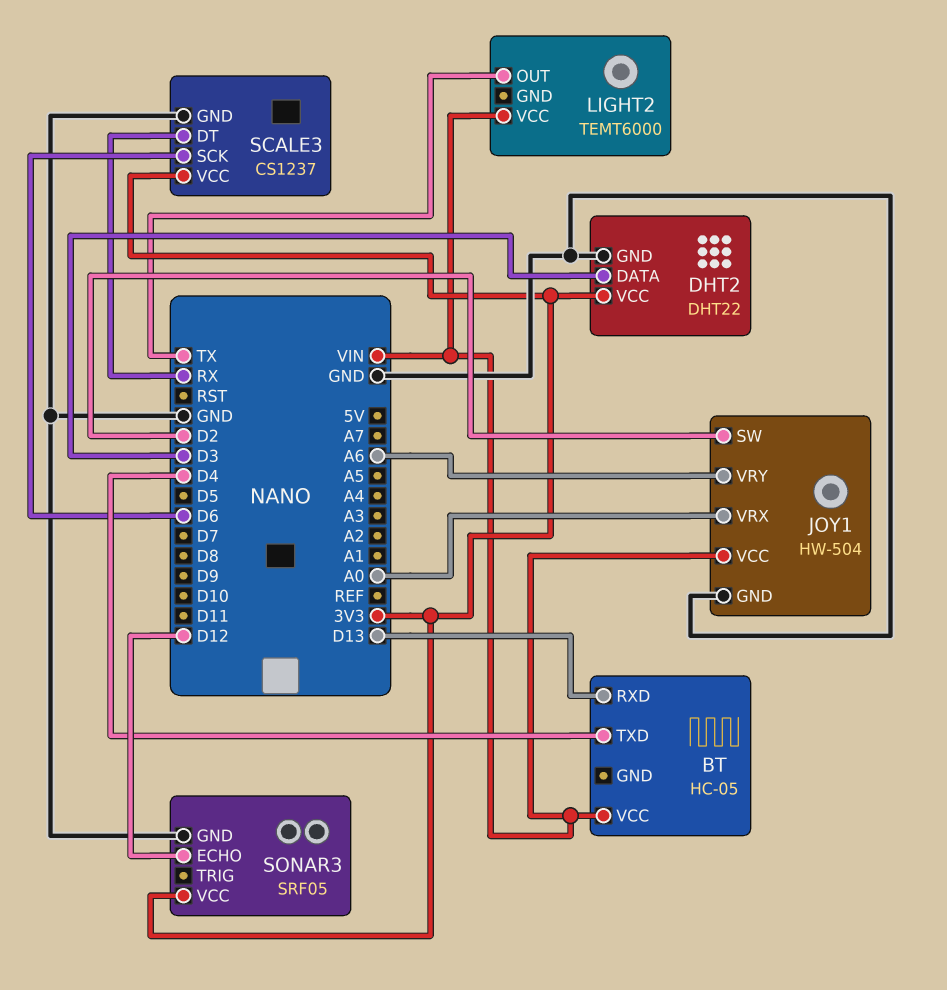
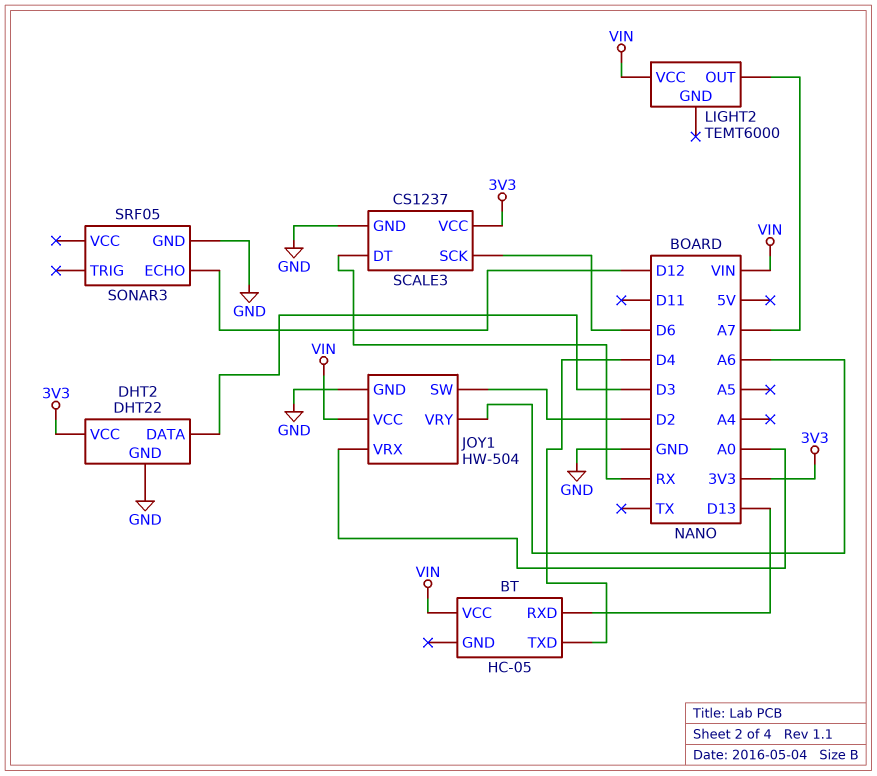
LIGHT2 pin OUT: TX -> A7
SONAR3 pin VCC: 3V3 -> none

